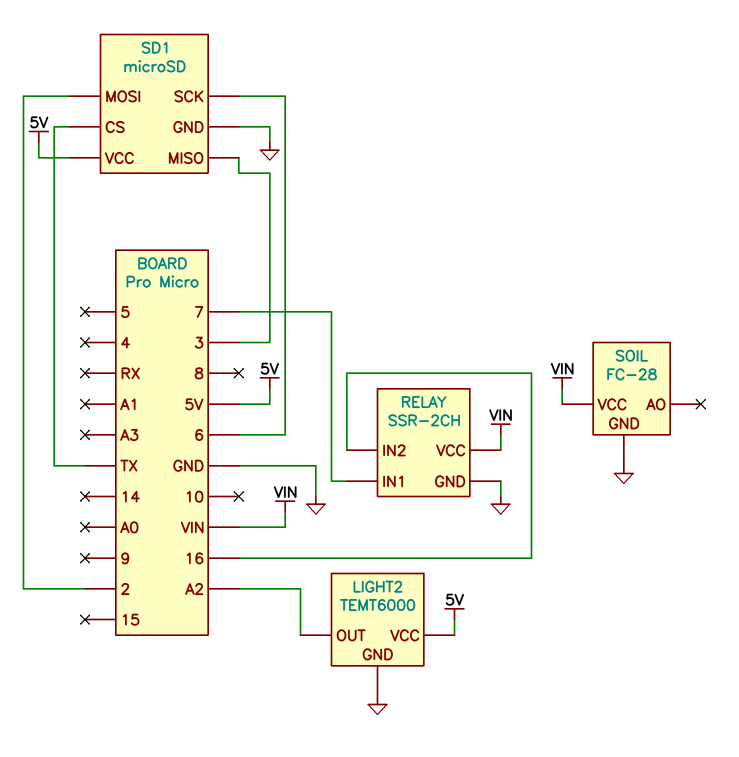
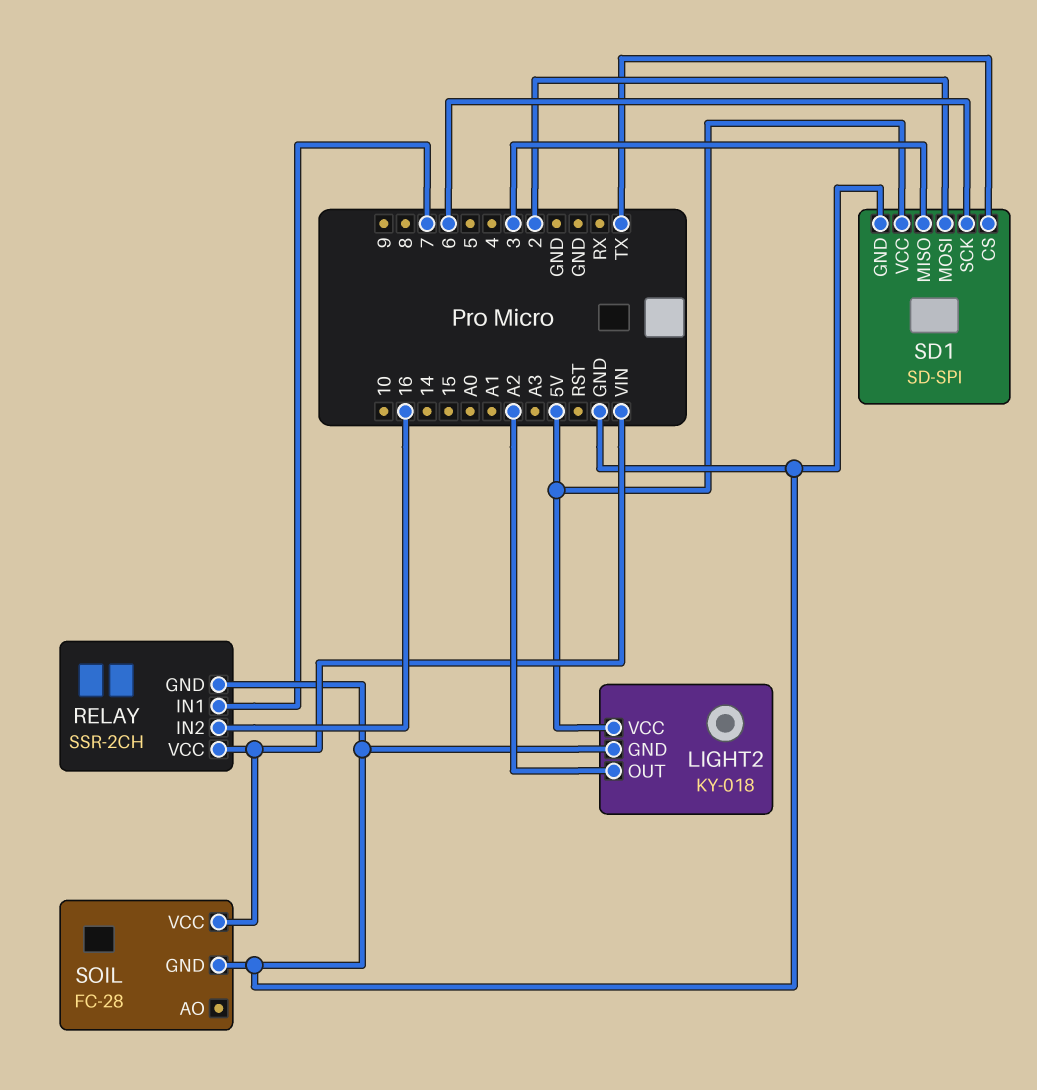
LIGHT2: TEMT6000 -> KY-018
SD1: microSD -> SD-SPI

